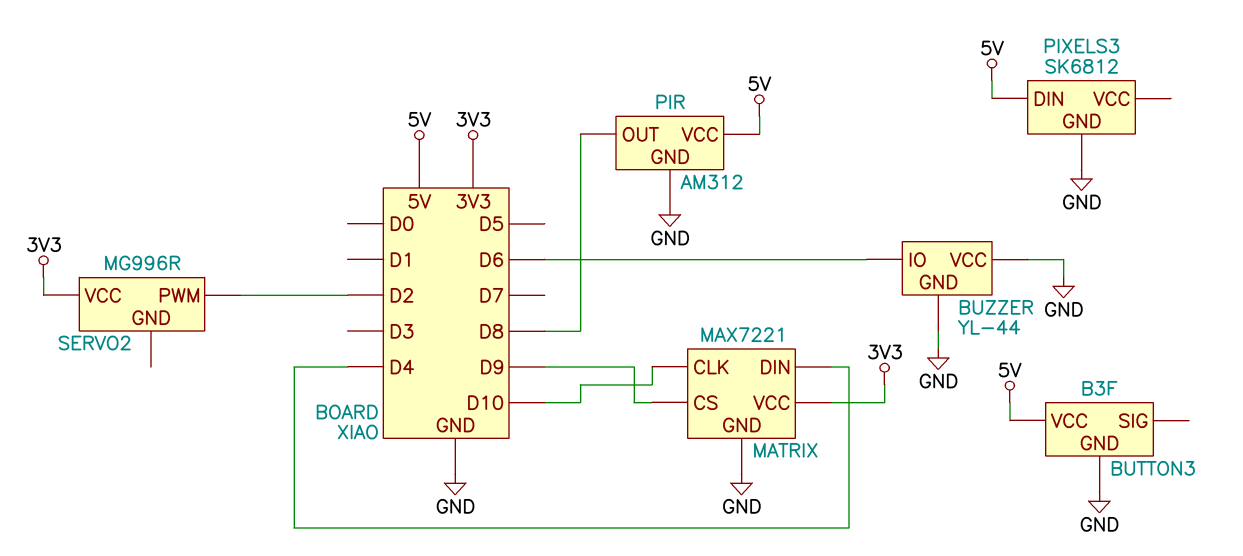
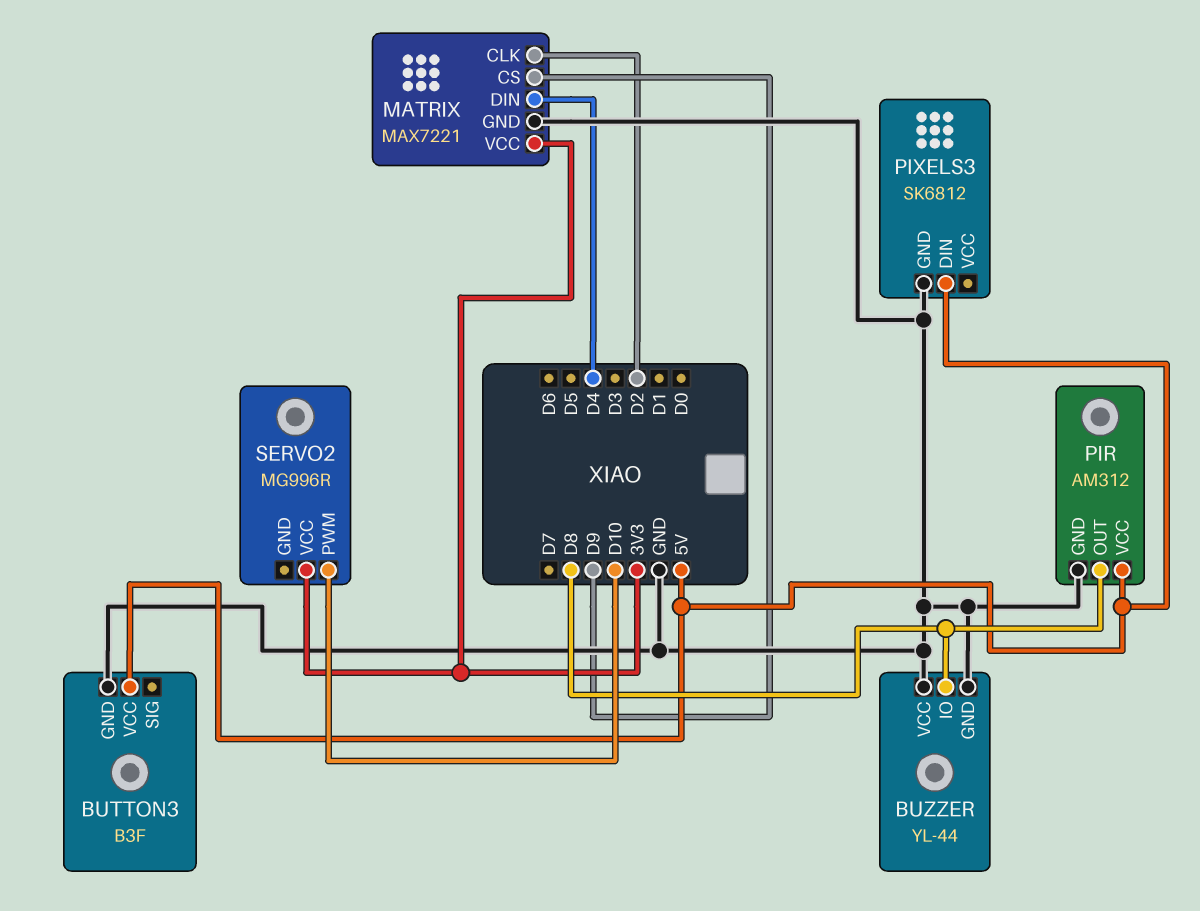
BUZZER pin IO: D6 -> D8
MATRIX pin CLK: D10 -> D2
SERVO2 pin PWM: D2 -> D10

